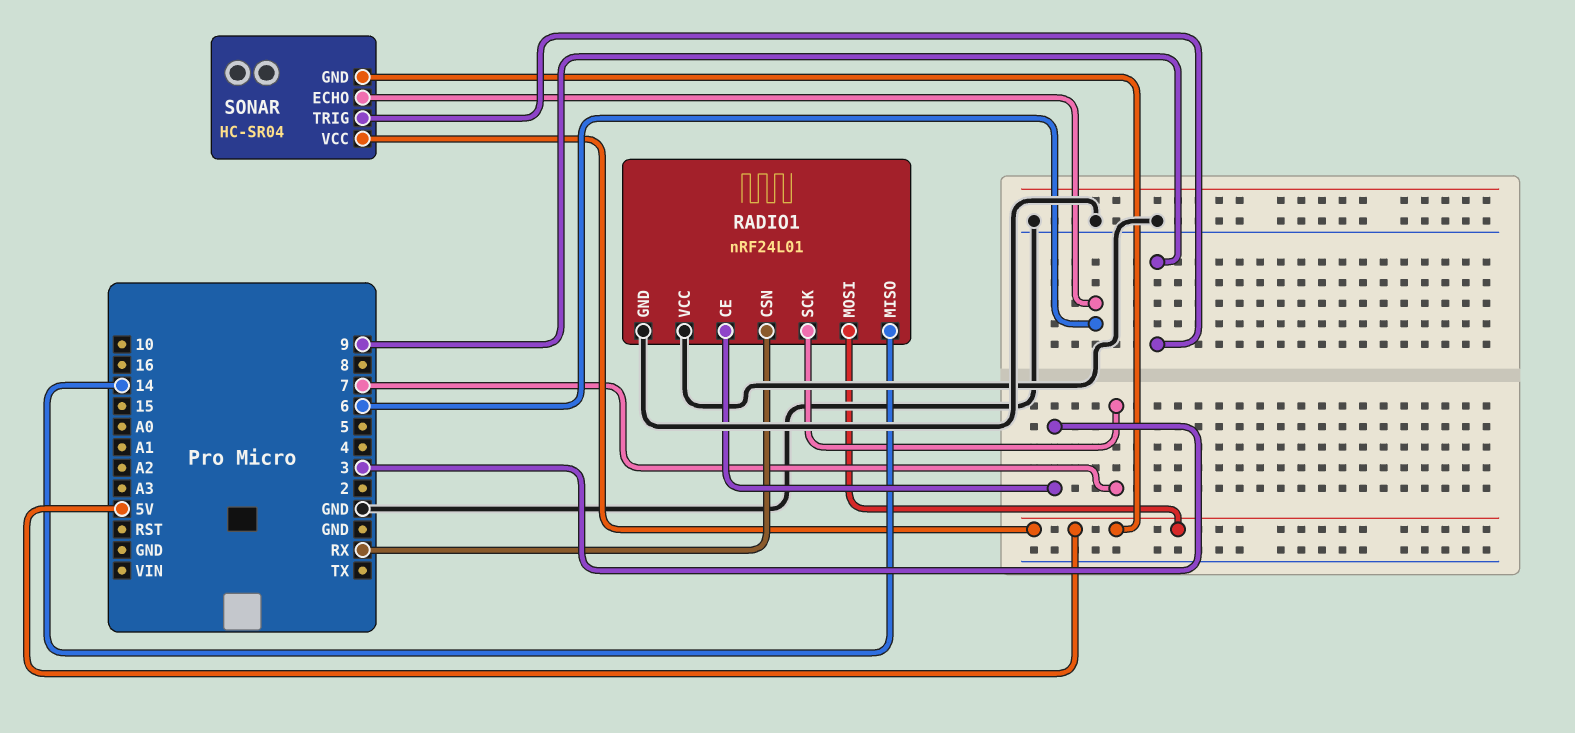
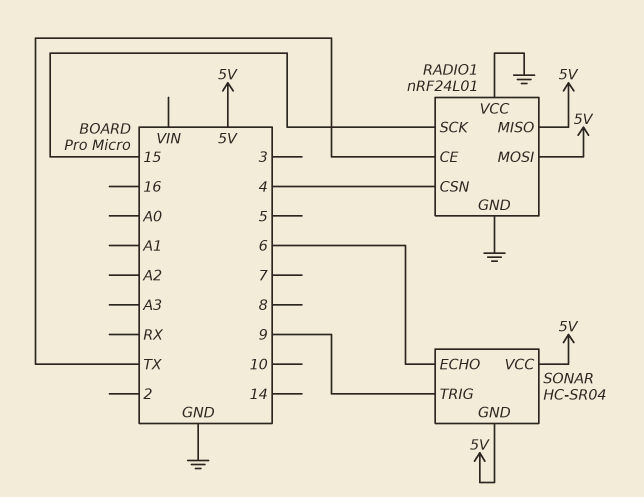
RADIO1 pin CE: 3 -> TX
RADIO1 pin CSN: RX -> 4
RADIO1 pin MISO: 14 -> 5V
RADIO1 pin SCK: 7 -> 15

